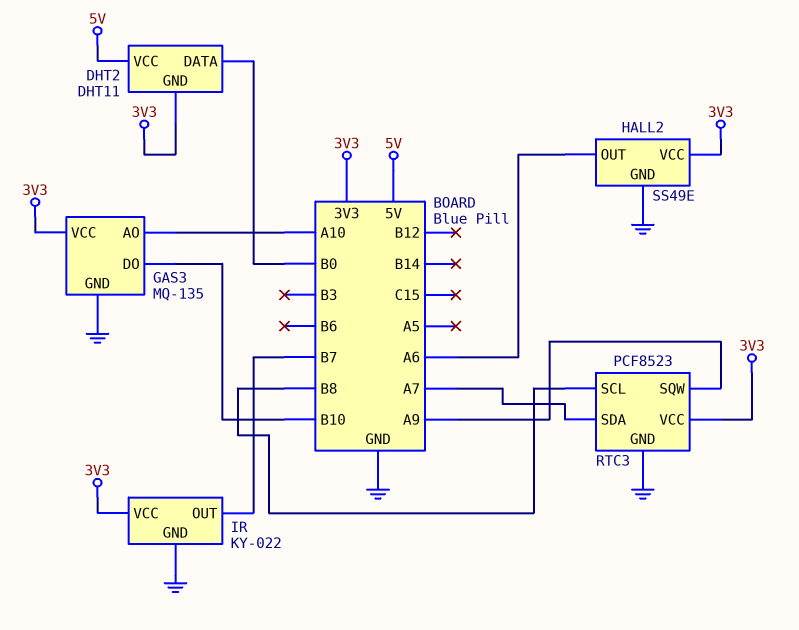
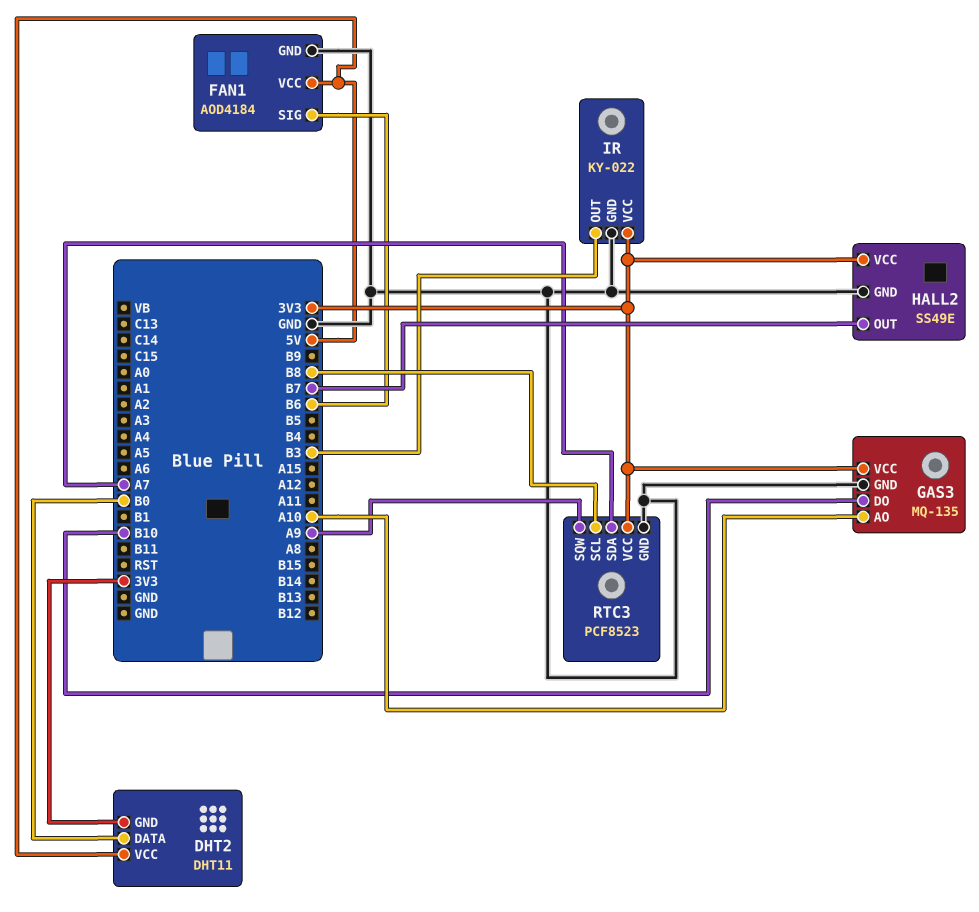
FAN1: none -> AOD4184
FAN1 pin GND: none -> GND
FAN1 pin SIG: none -> B6
FAN1 pin VCC: none -> 5V
HALL2 pin OUT: A6 -> B7
IR pin OUT: B7 -> B3

